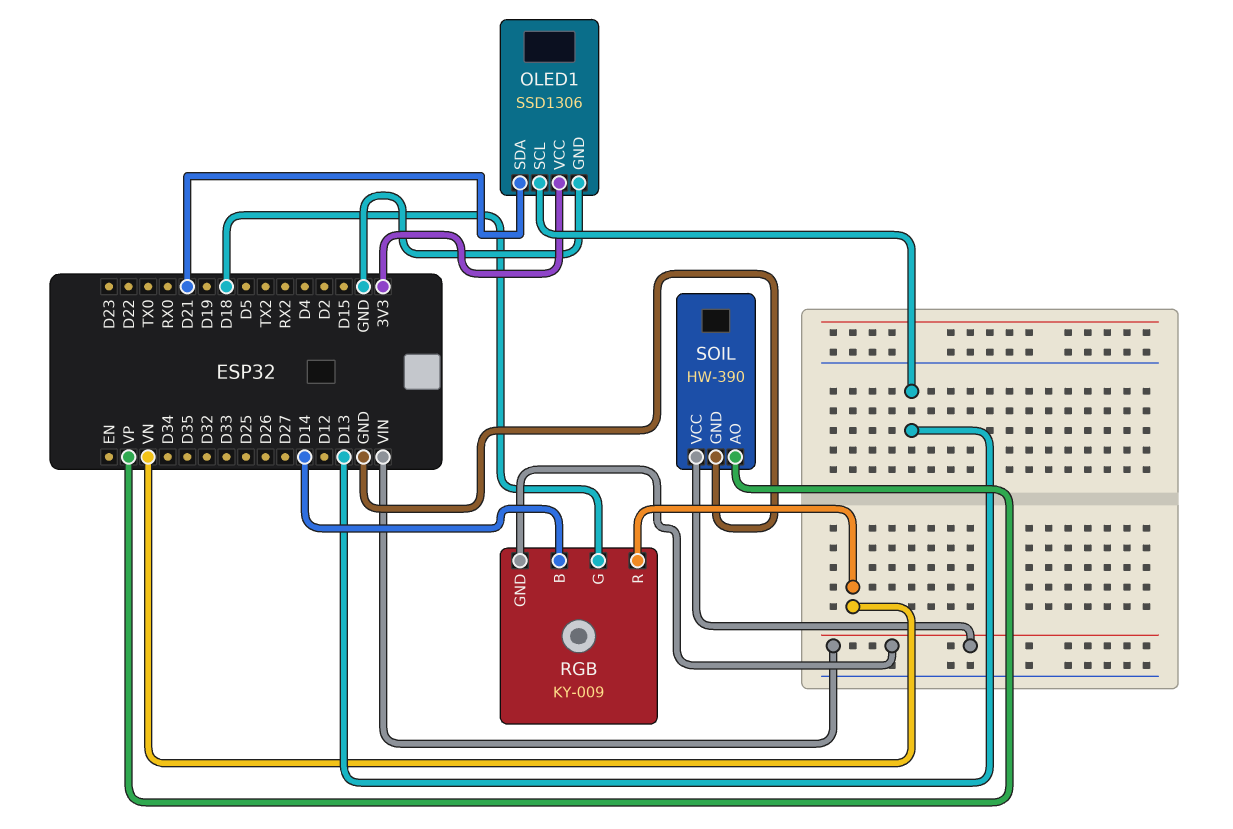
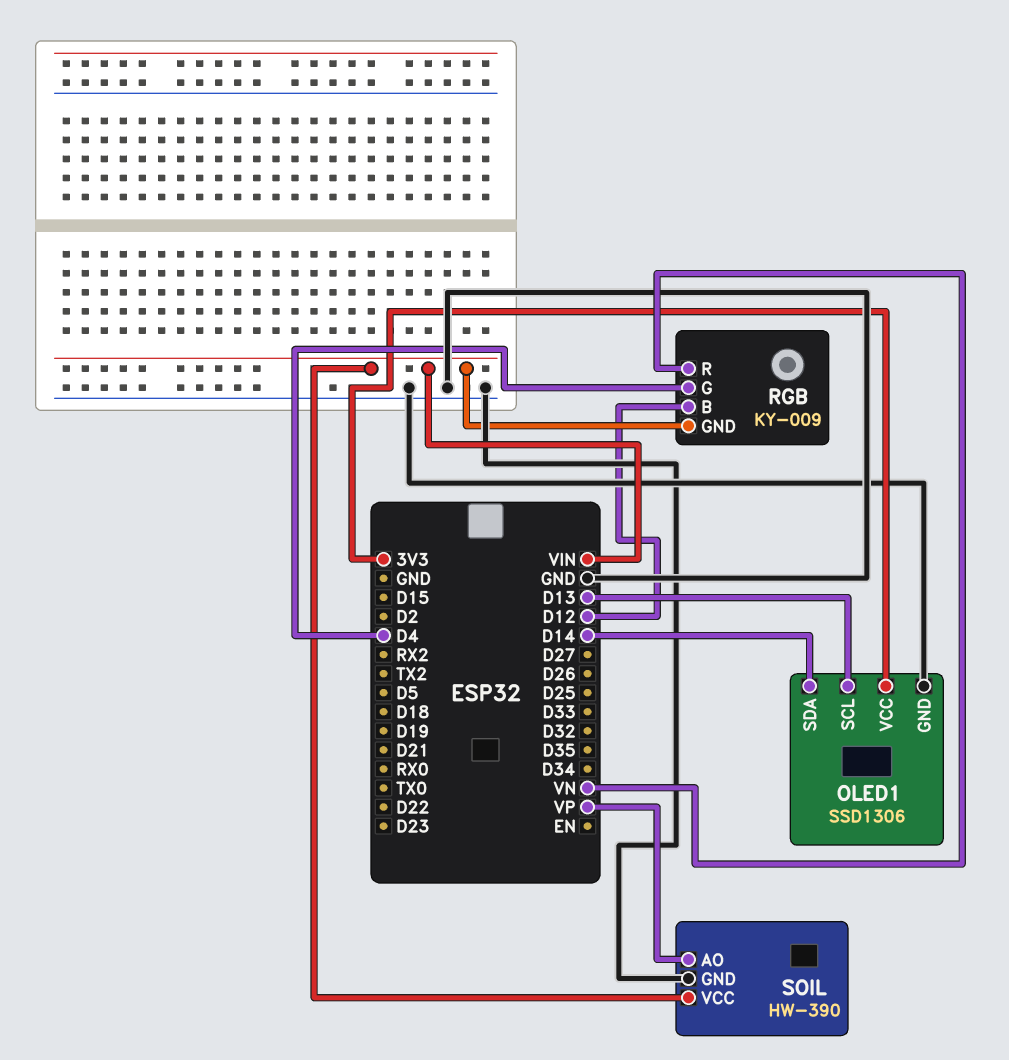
OLED1 pin SDA: D21 -> D14
RGB pin B: D14 -> D12
RGB pin G: D18 -> D4

